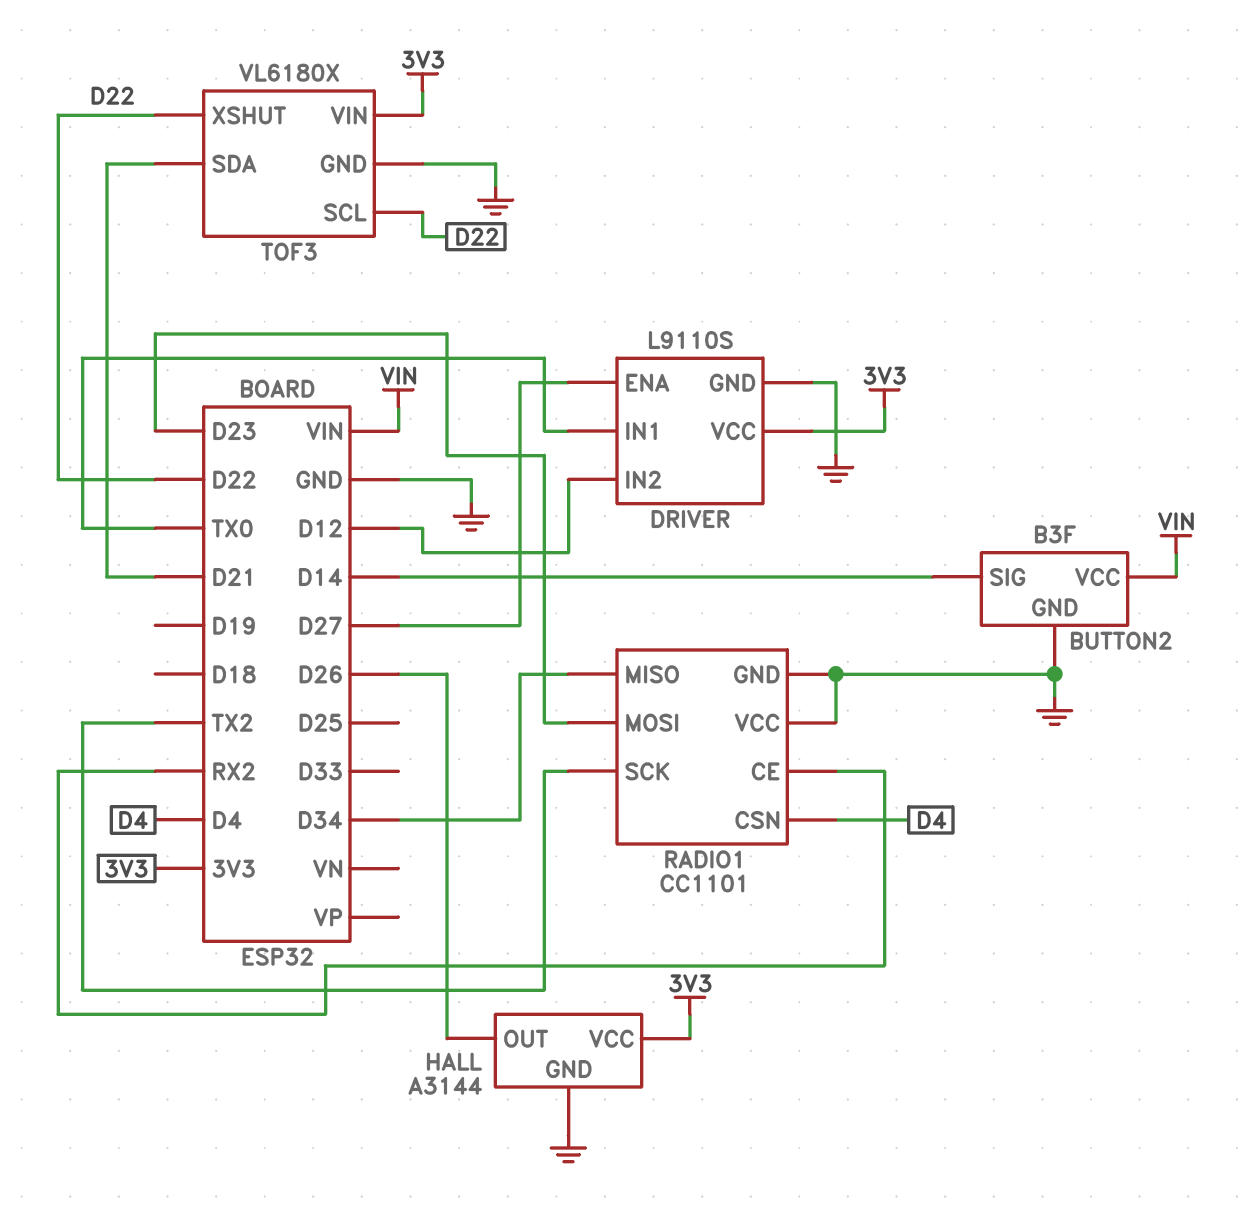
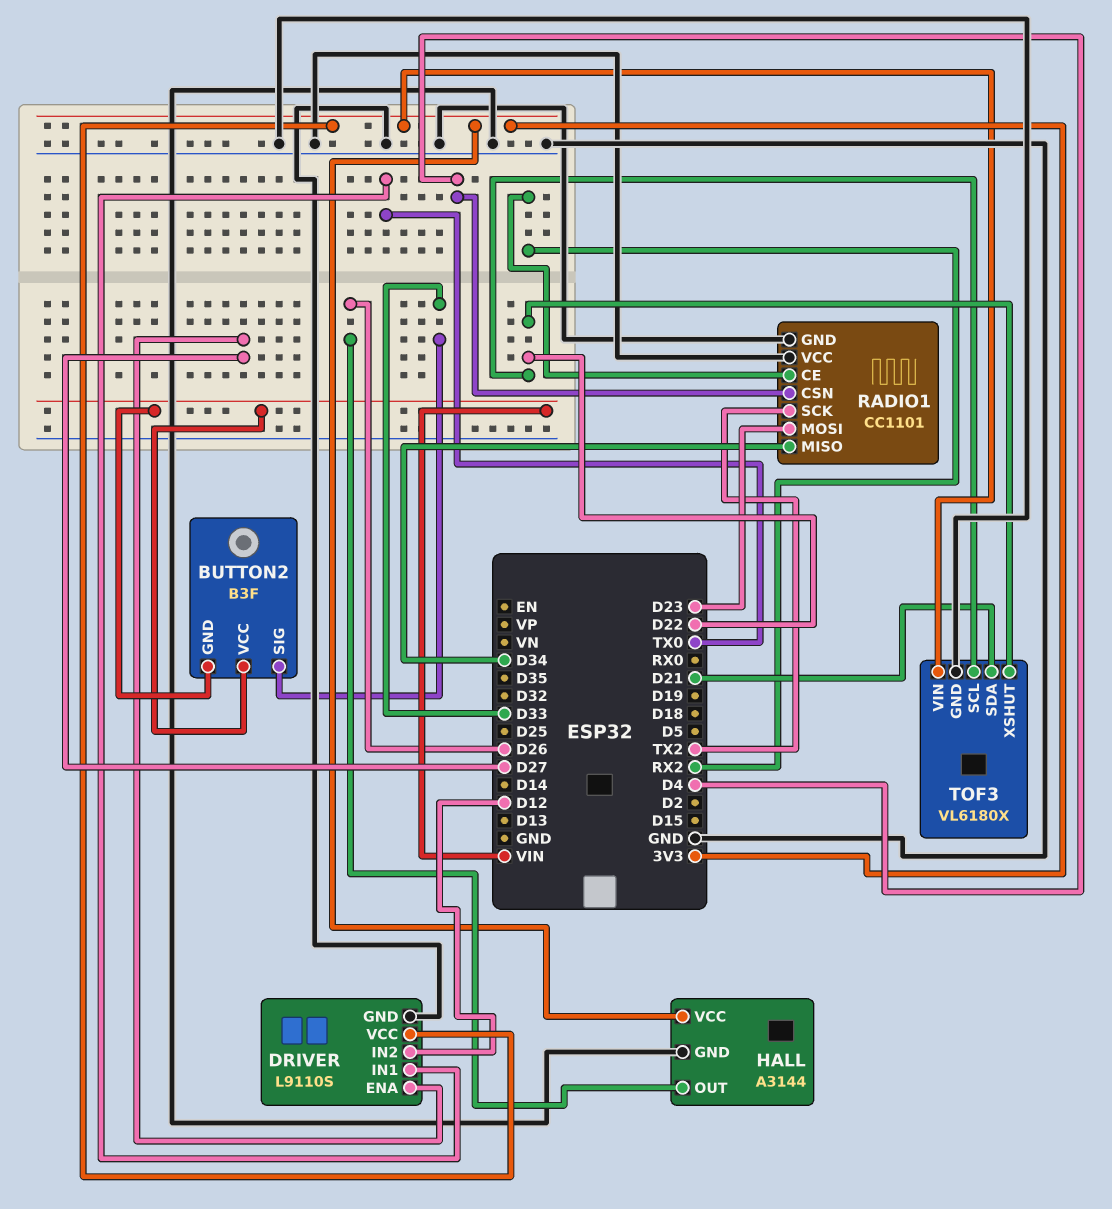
BUTTON2 pin GND: GND -> VIN
BUTTON2 pin SIG: D14 -> D33

